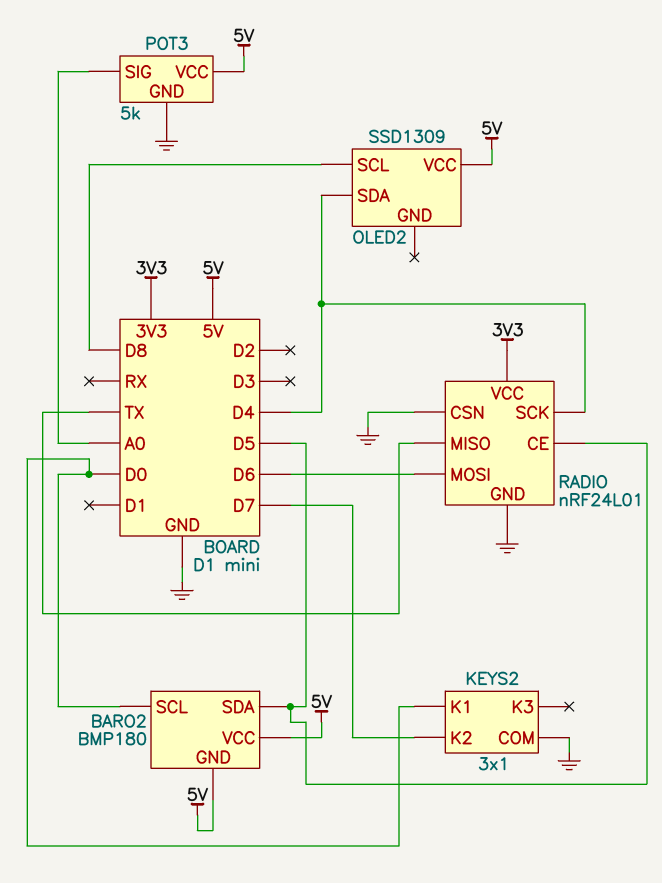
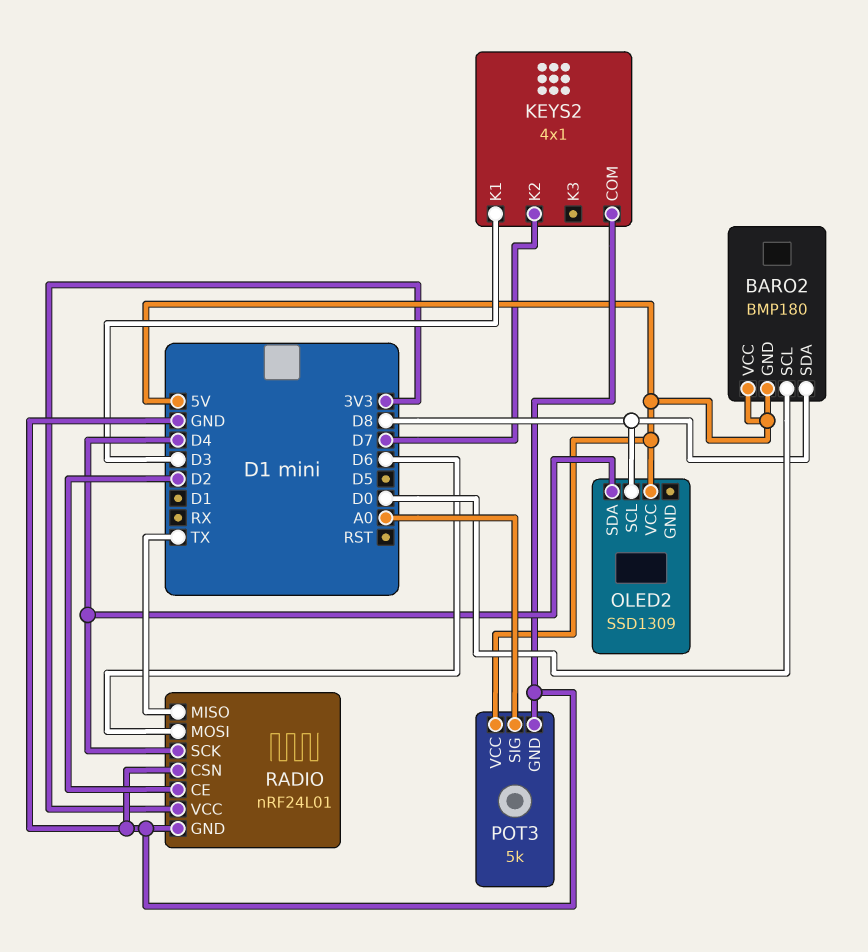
BARO2 pin SDA: D5 -> D8
KEYS2: 3x1 -> 4x1
KEYS2 pin K1: D0 -> D3
RADIO pin CE: D5 -> D2

